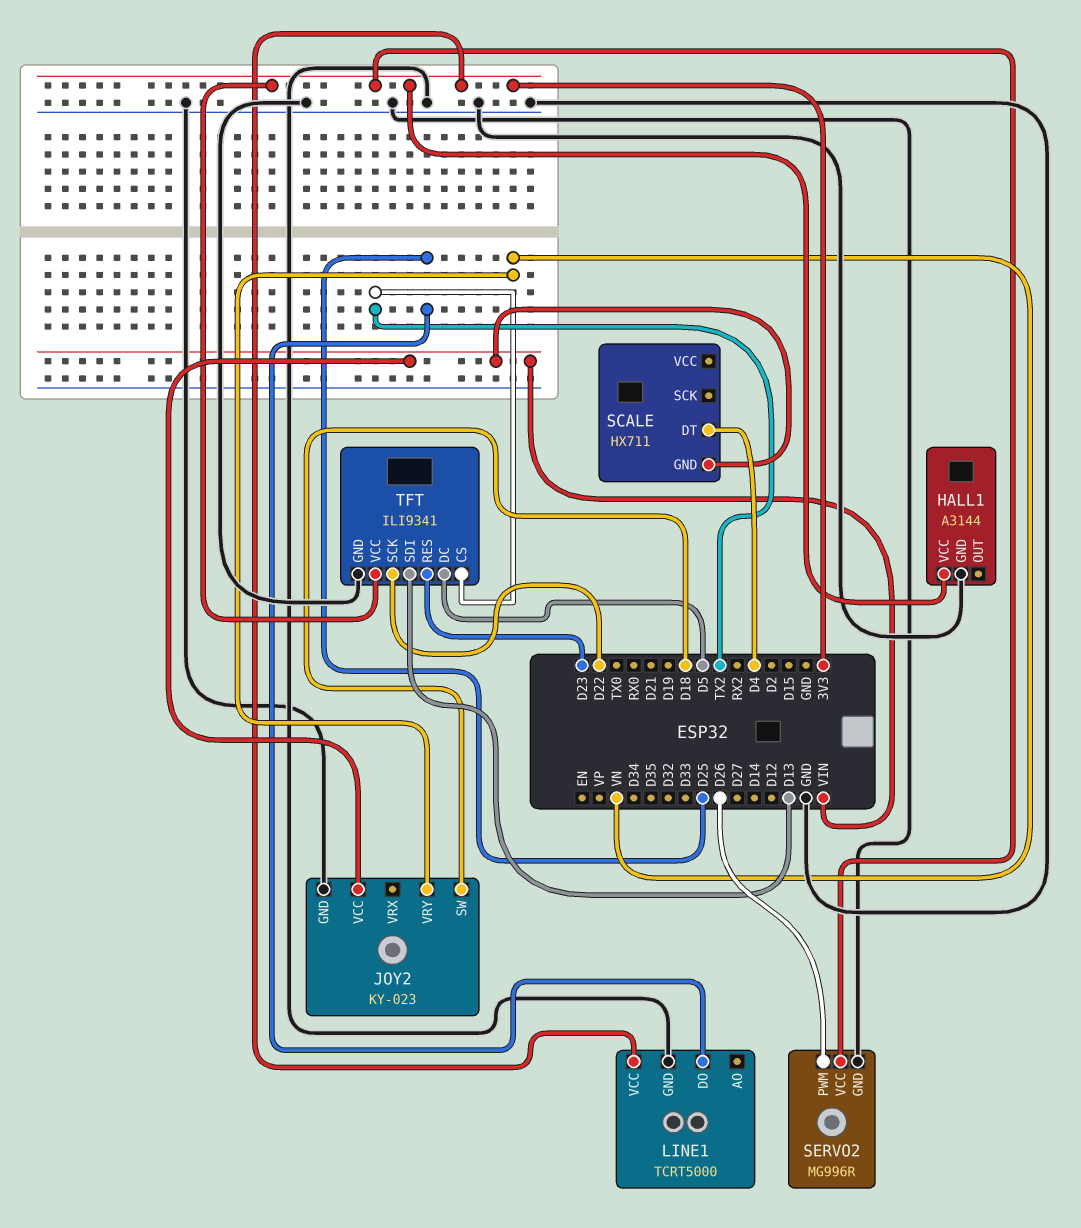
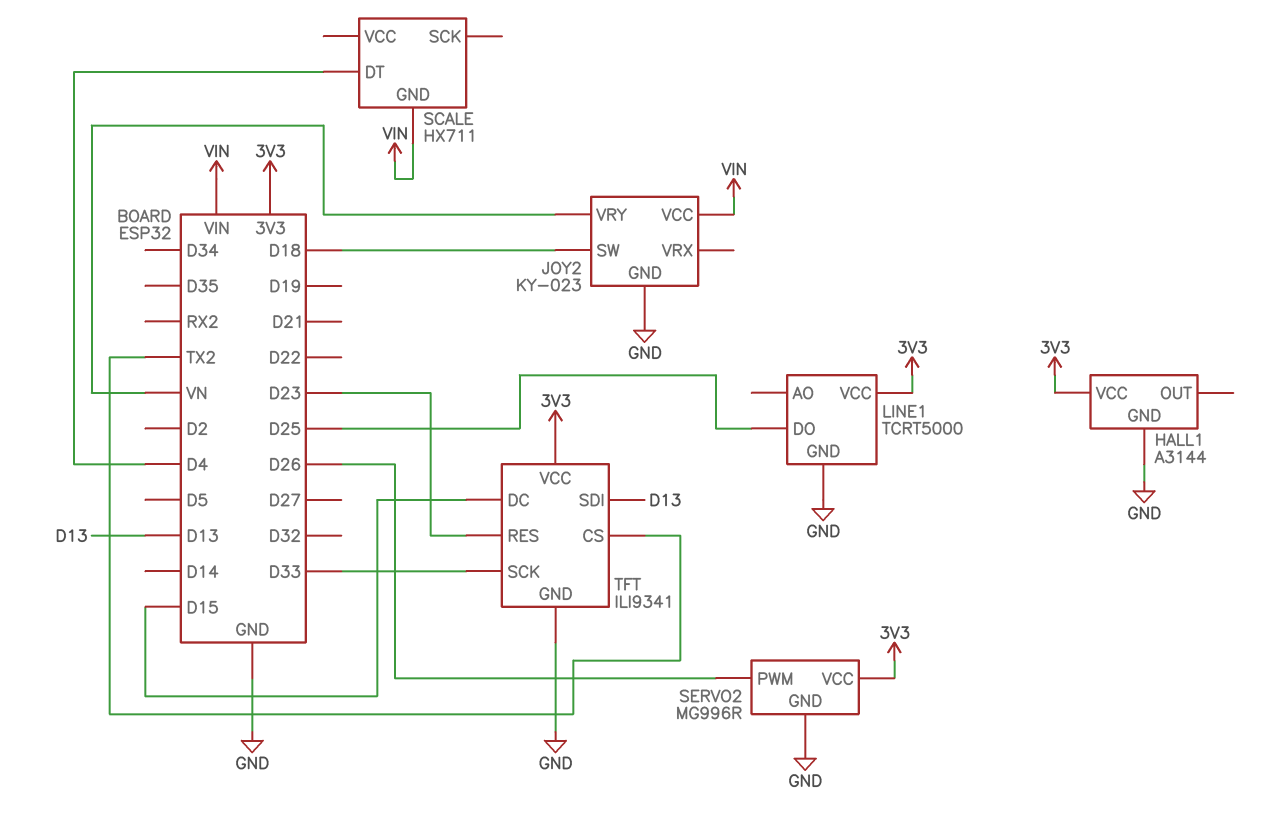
TFT pin DC: D5 -> D15
TFT pin SCK: D22 -> D33

